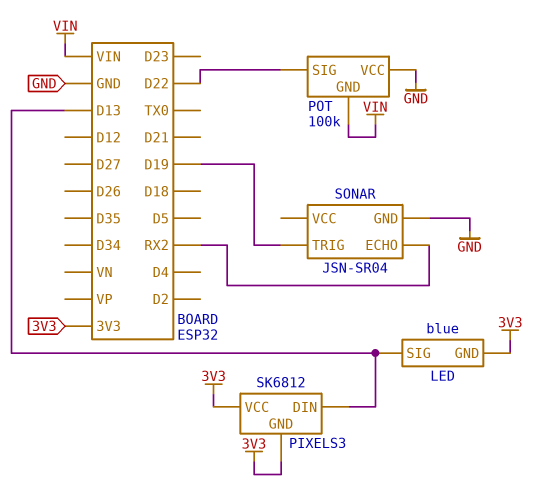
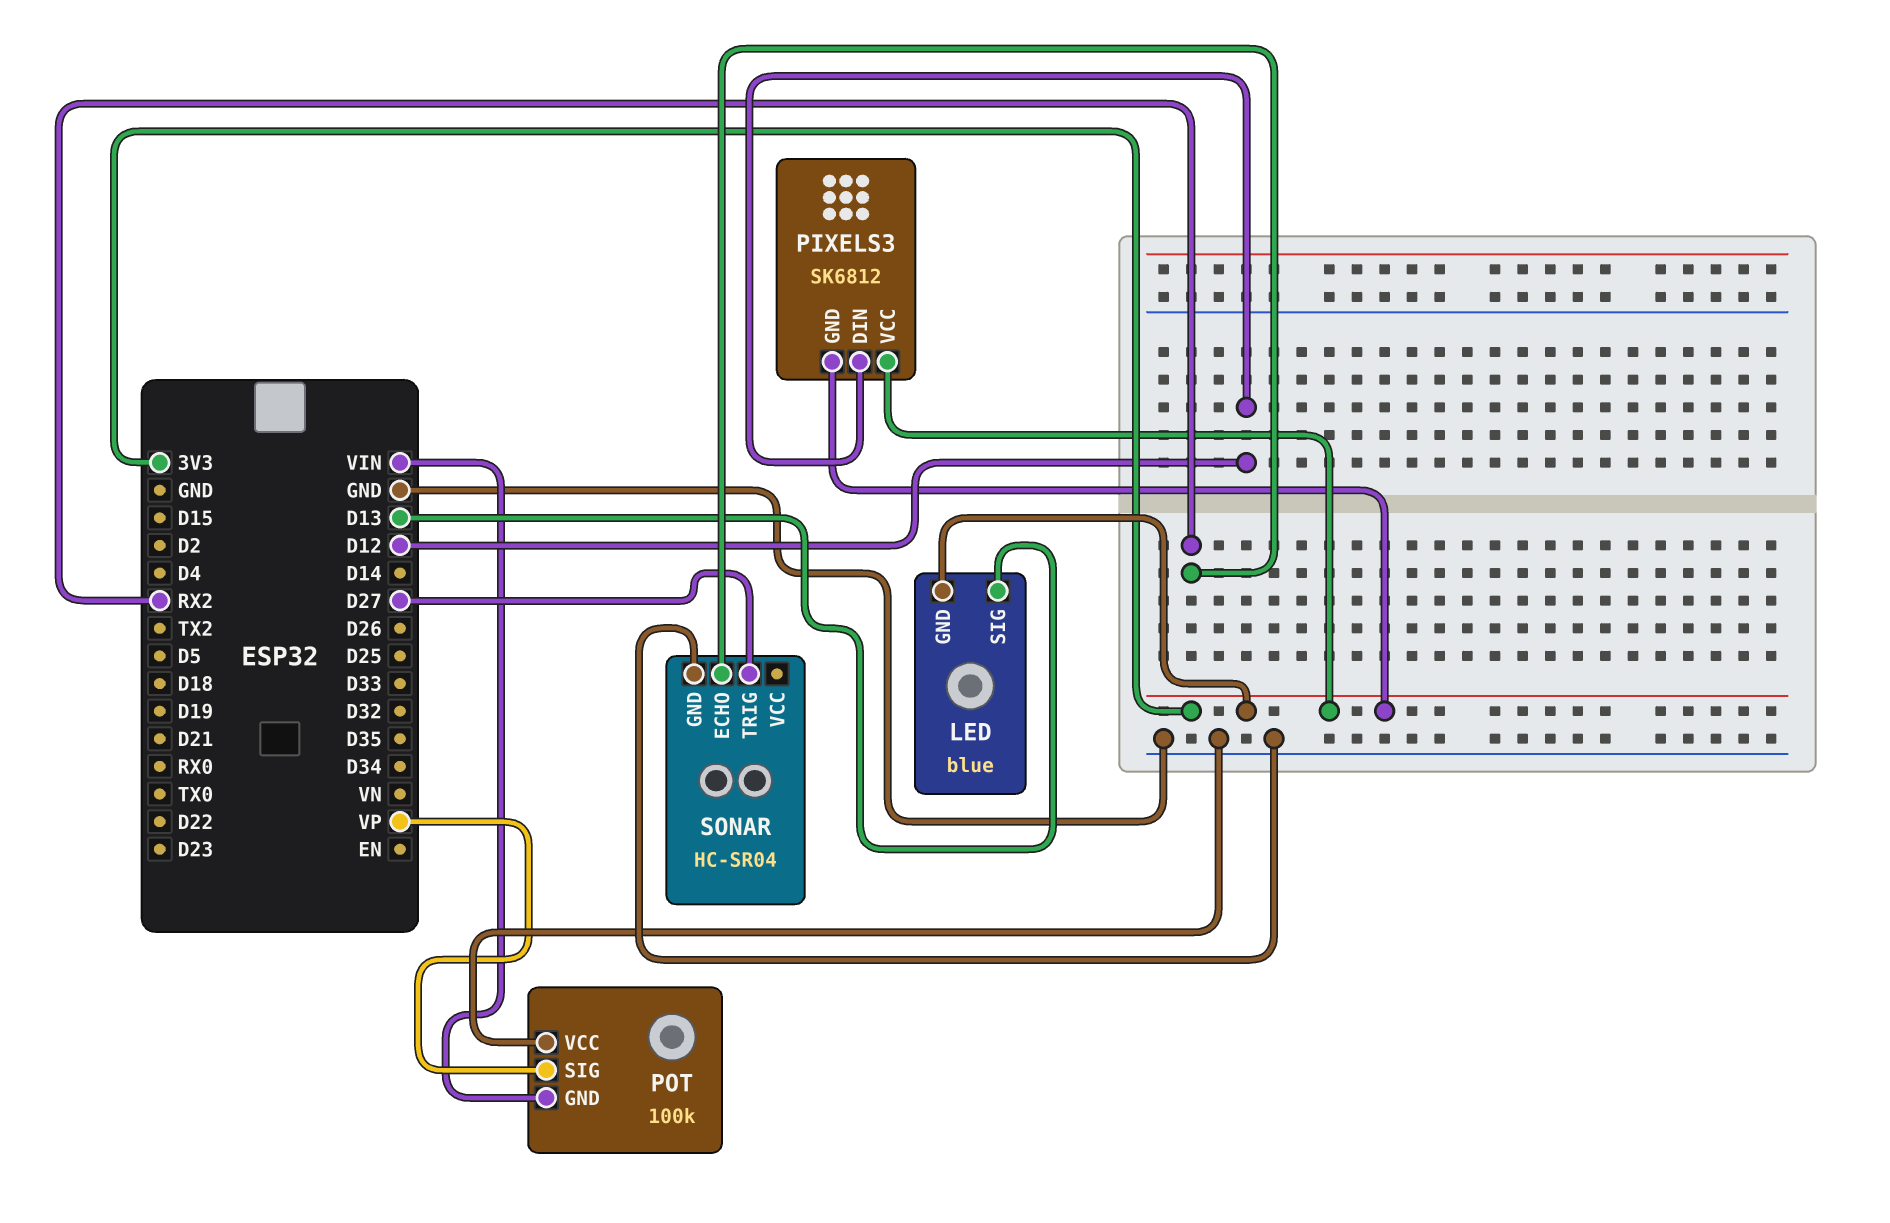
PIXELS3 pin DIN: D13 -> D12
POT pin SIG: D22 -> VP
SONAR: JSN-SR04 -> HC-SR04
SONAR pin TRIG: D19 -> D27

